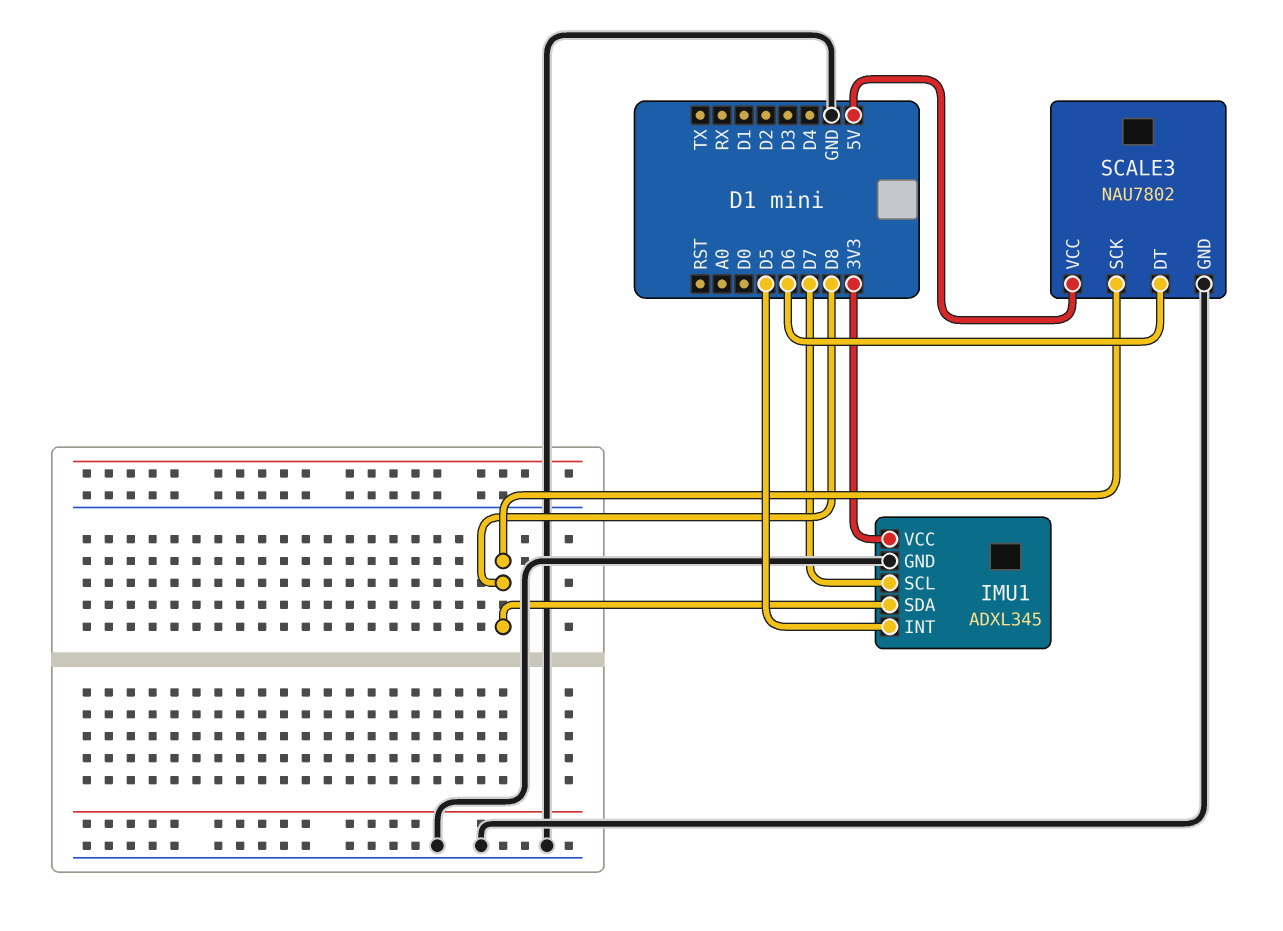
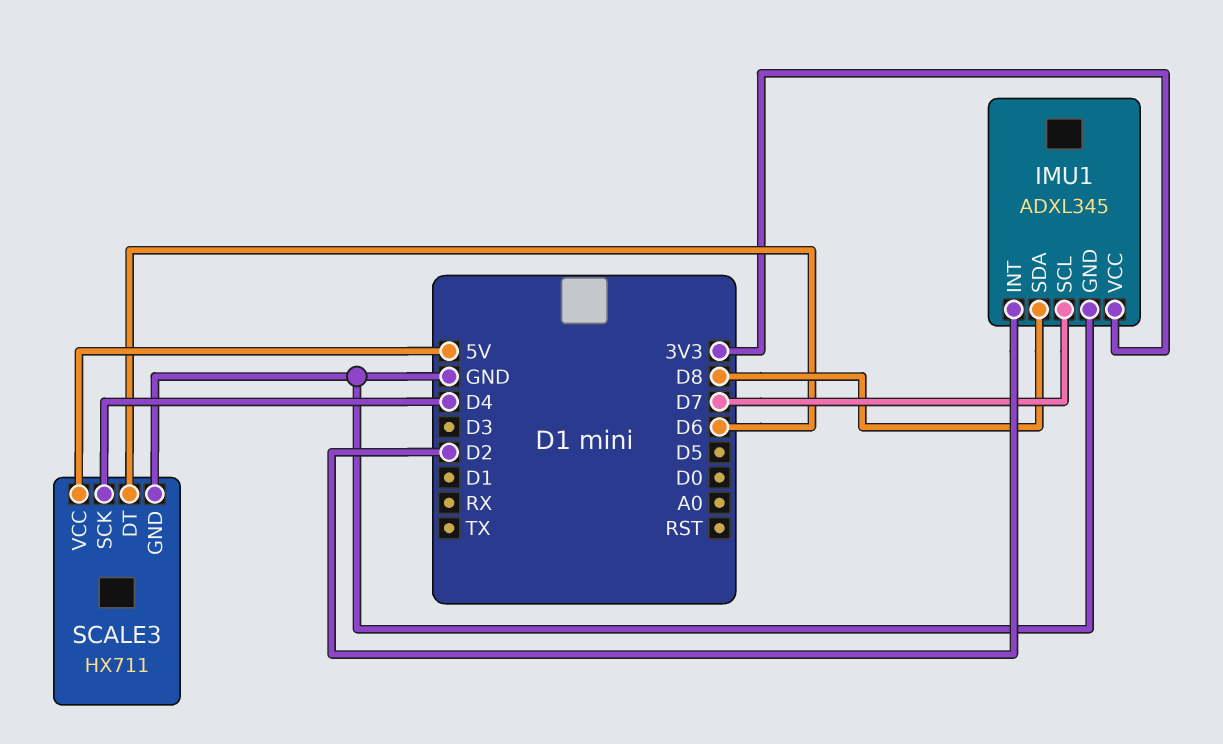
IMU1 pin INT: D5 -> D2
SCALE3: NAU7802 -> HX711
SCALE3 pin SCK: D8 -> D4

